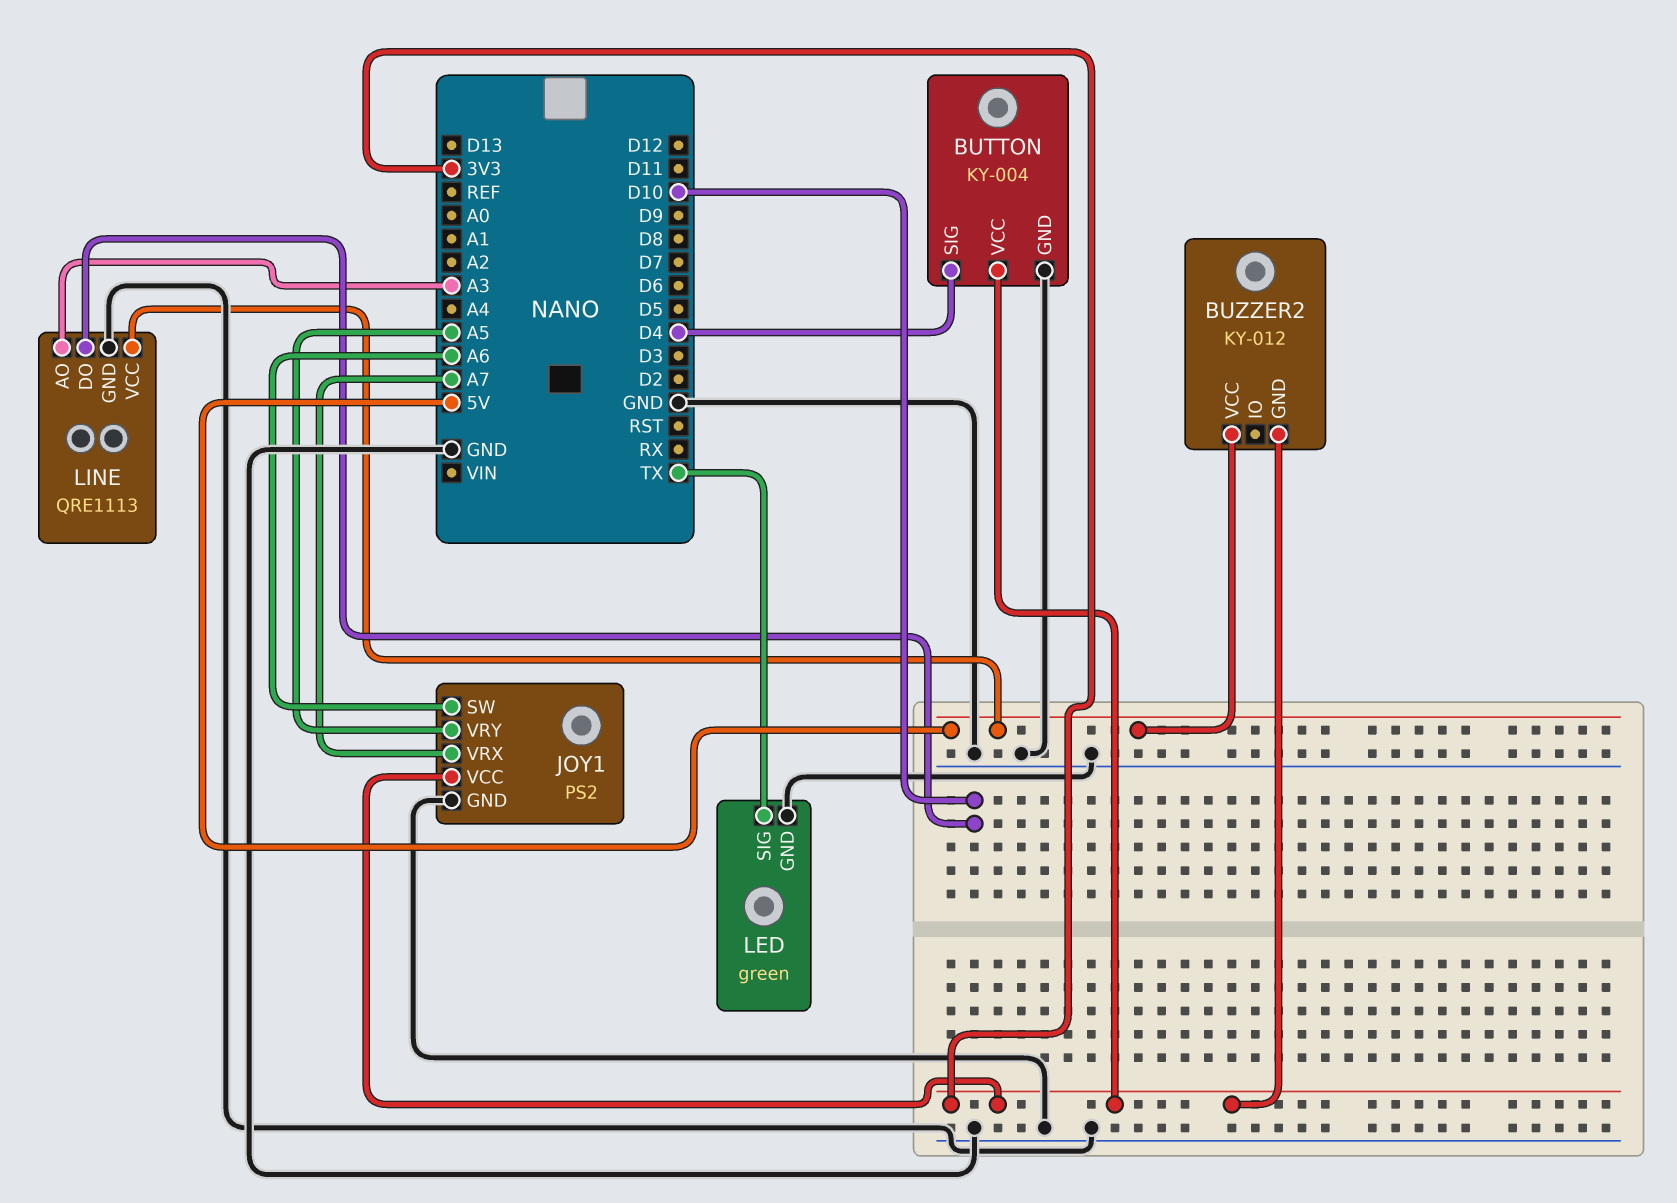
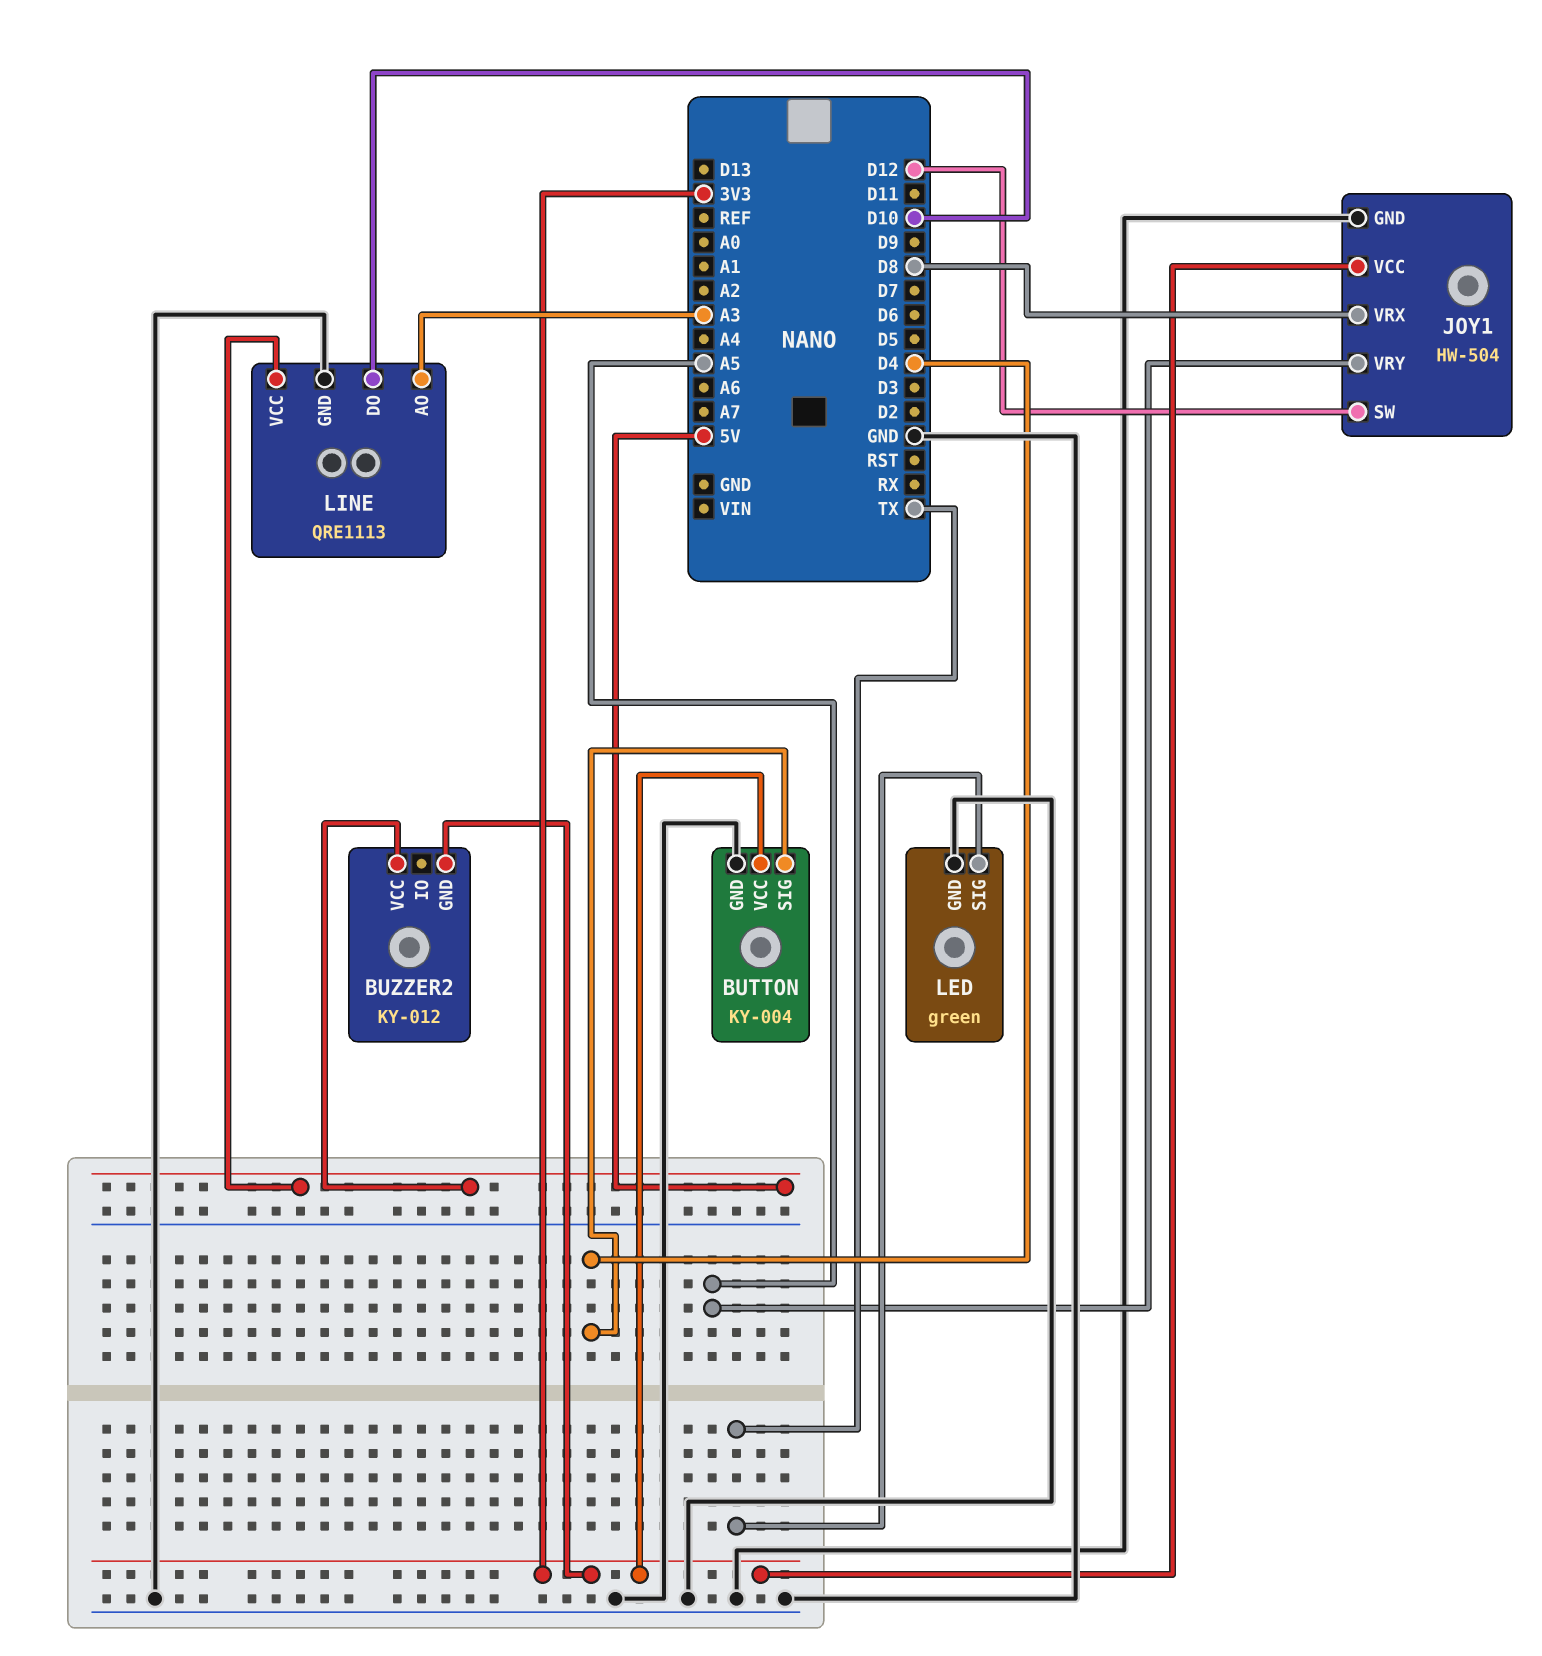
JOY1: PS2 -> HW-504
JOY1 pin SW: A6 -> D12
JOY1 pin VRX: A7 -> D8

